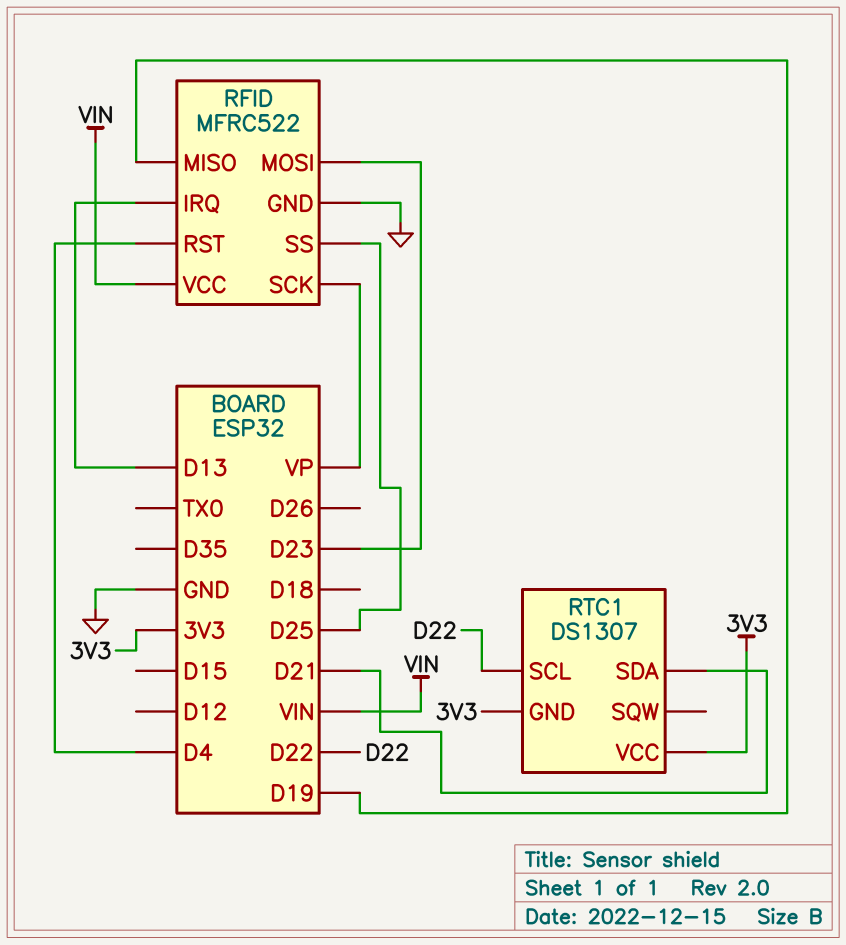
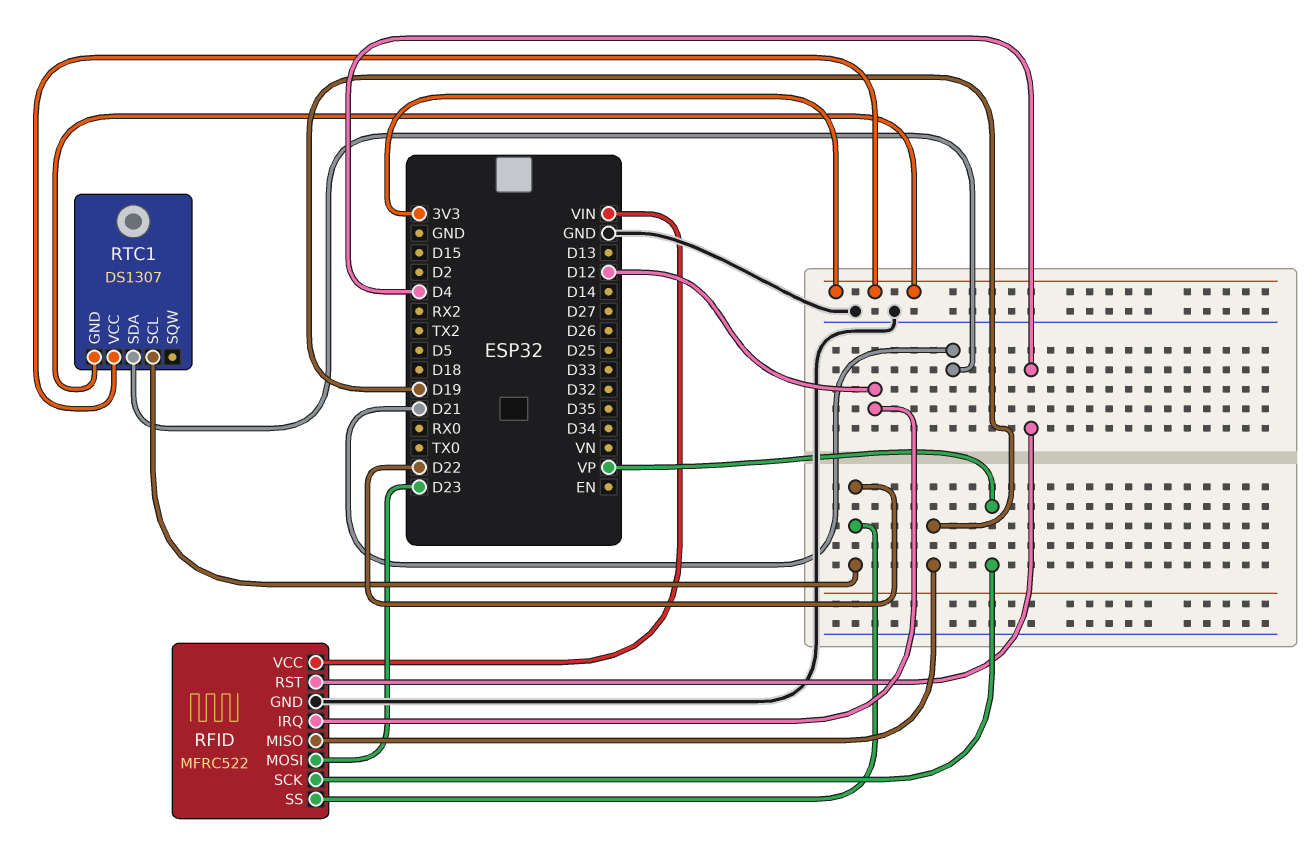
RFID pin IRQ: D13 -> D12
RFID pin SS: D25 -> D22

